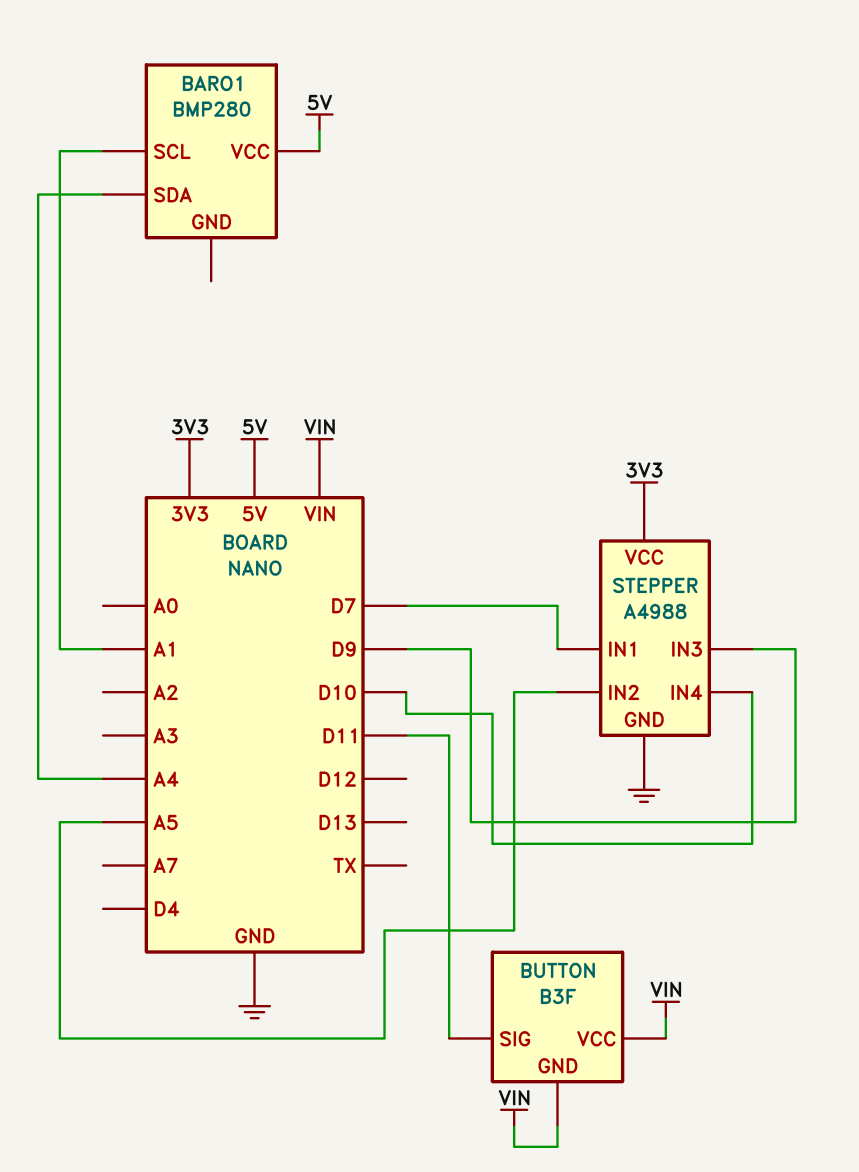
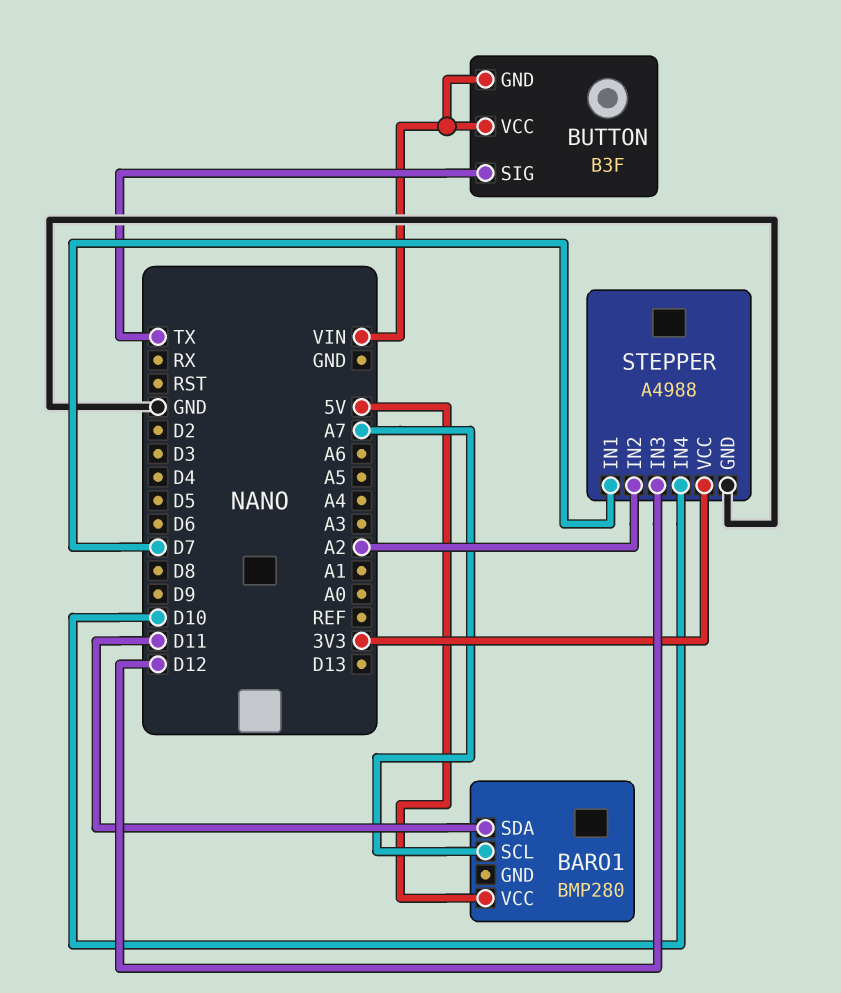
BARO1 pin SCL: A1 -> A7
BARO1 pin SDA: A4 -> D11
BUTTON pin SIG: D11 -> TX
STEPPER pin IN2: A5 -> A2
STEPPER pin IN3: D9 -> D12

